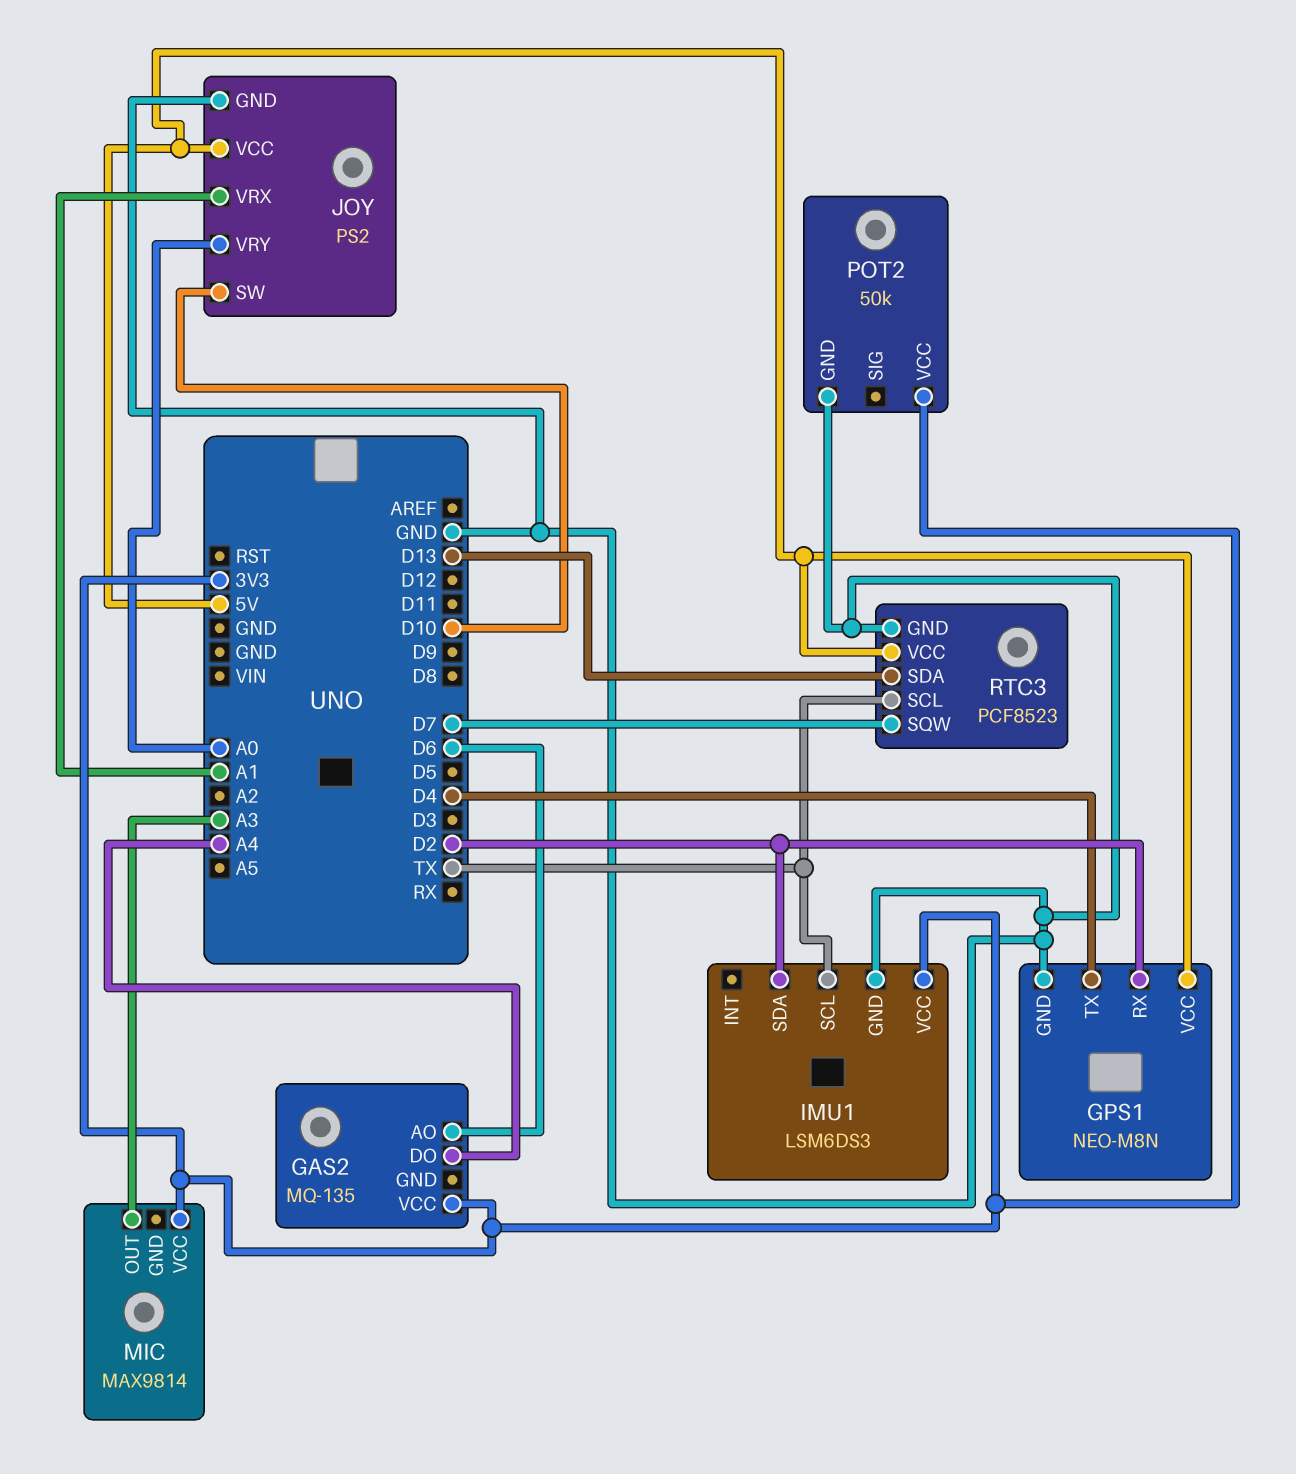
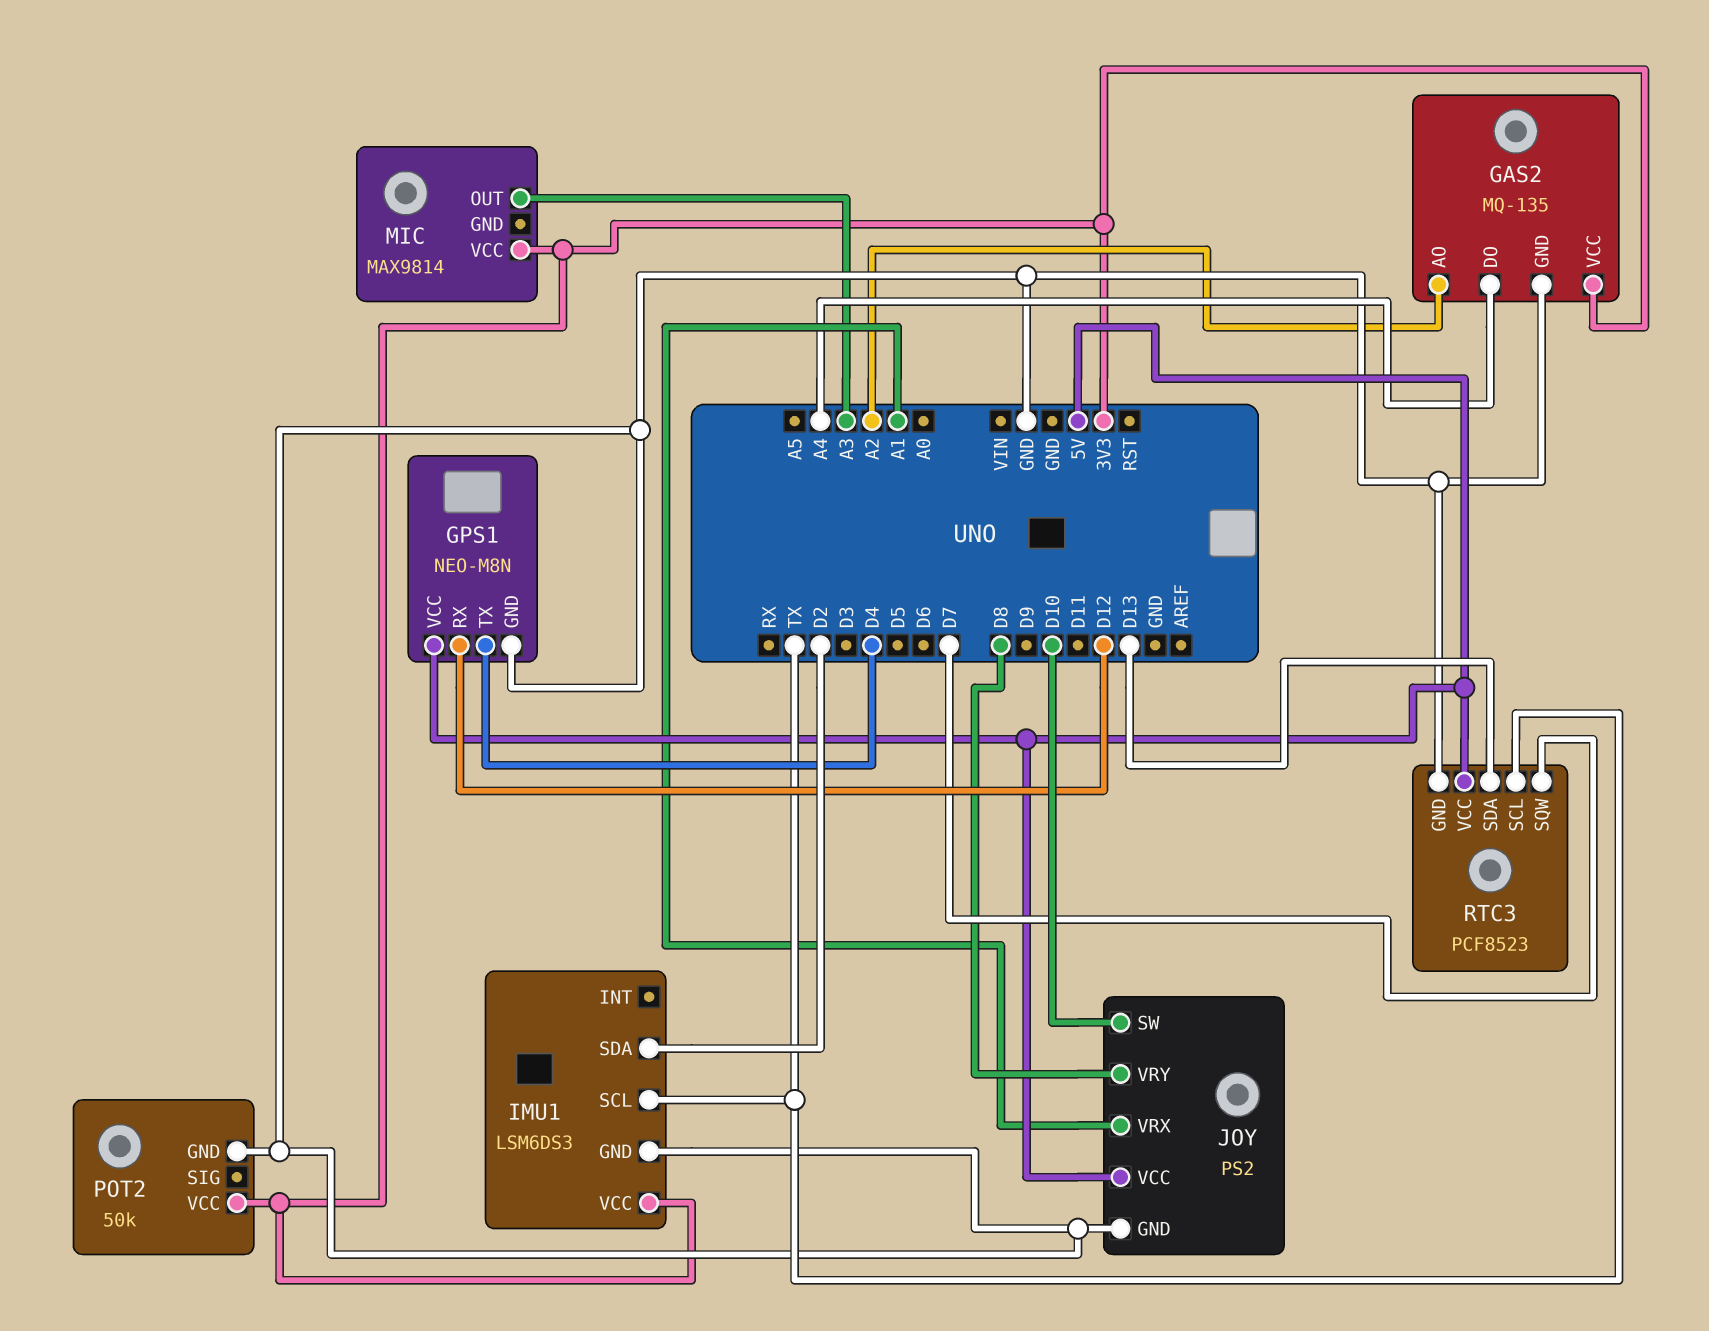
GAS2 pin AO: D6 -> A2
GAS2 pin GND: none -> GND
GPS1 pin RX: D2 -> D12
JOY pin VRY: A0 -> D8

